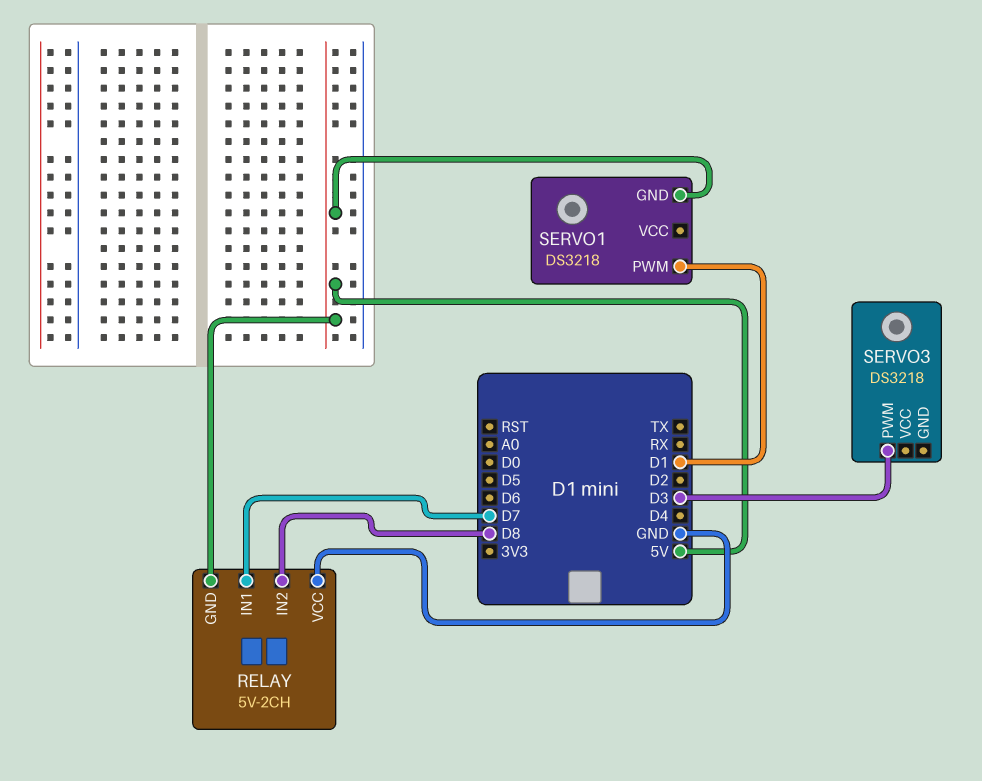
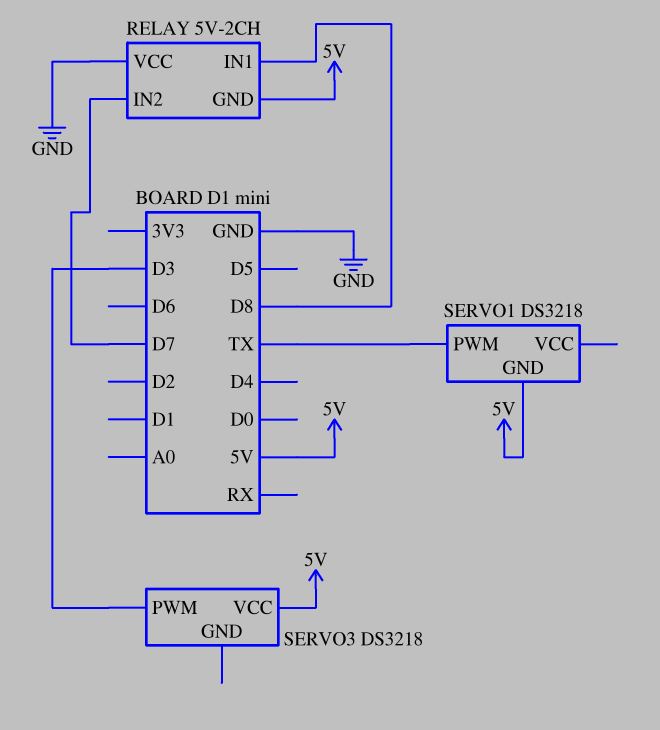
RELAY pin IN1: D7 -> D8
RELAY pin IN2: D8 -> D7
SERVO1 pin PWM: D1 -> TX
SERVO3 pin VCC: none -> 5V

